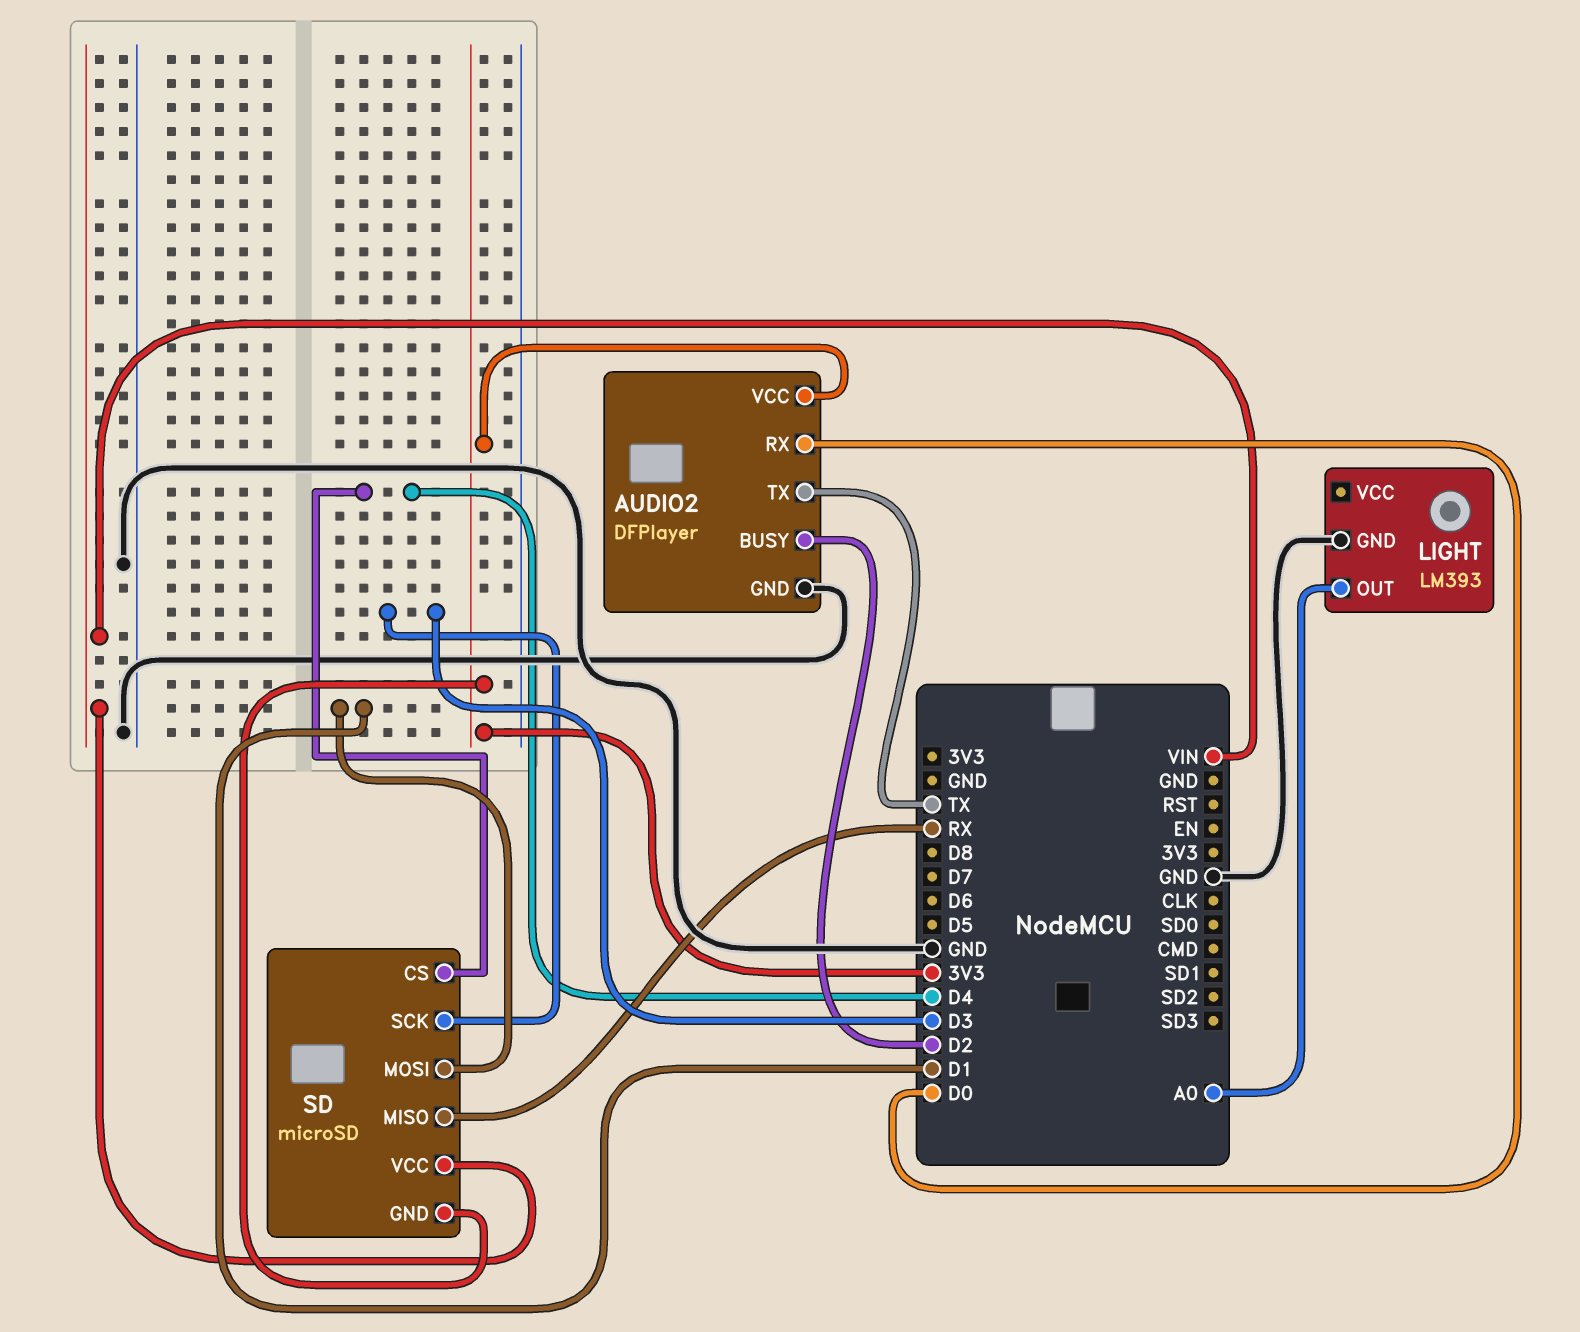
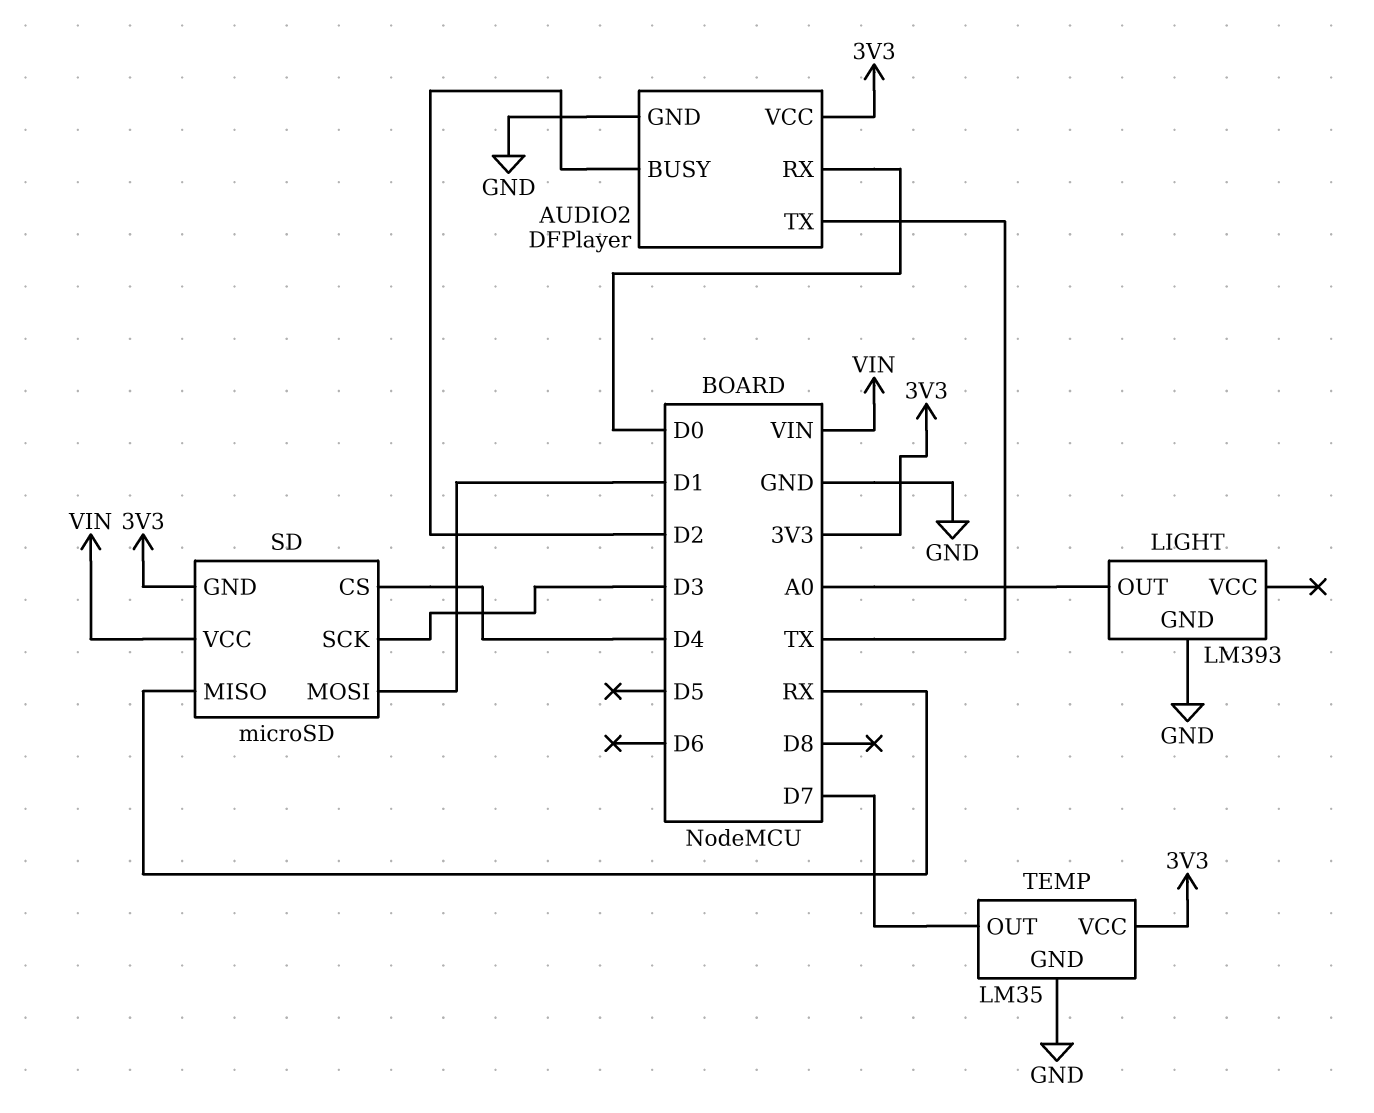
TEMP: none -> LM35
TEMP pin GND: none -> GND
TEMP pin OUT: none -> D7
TEMP pin VCC: none -> 3V3

